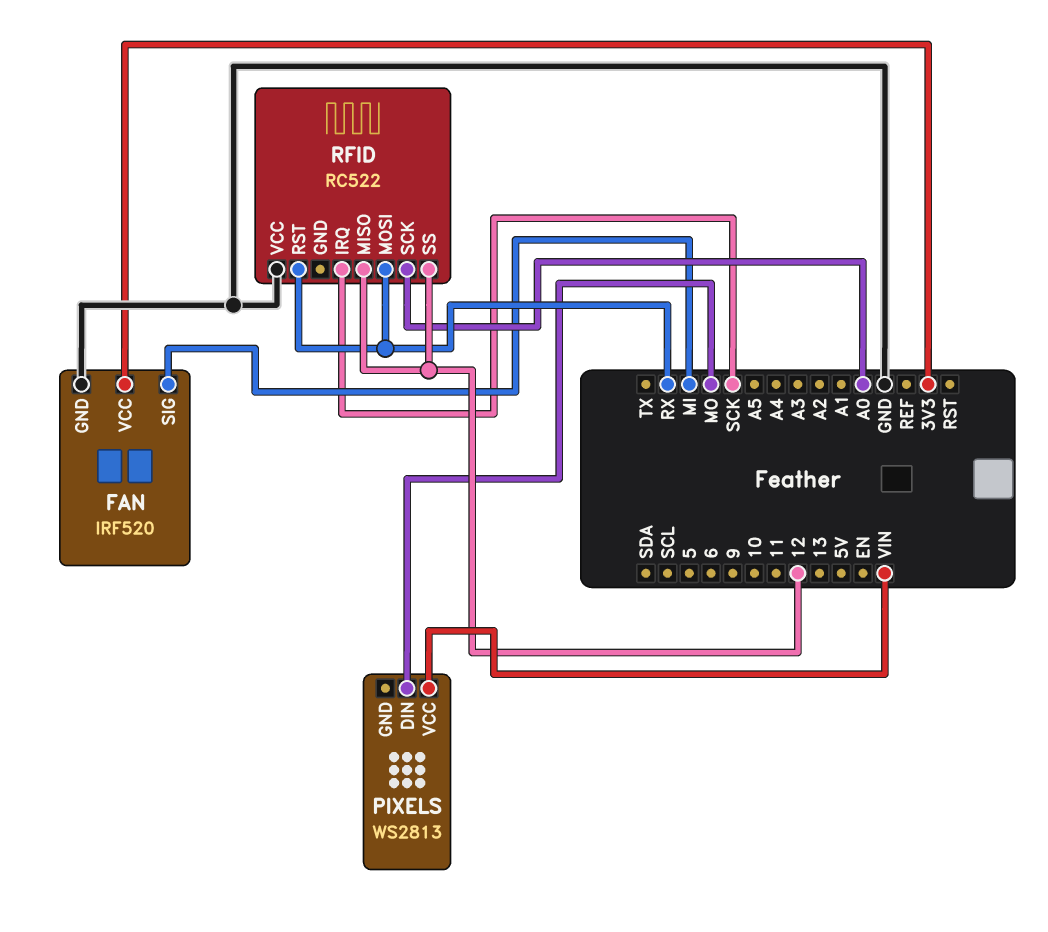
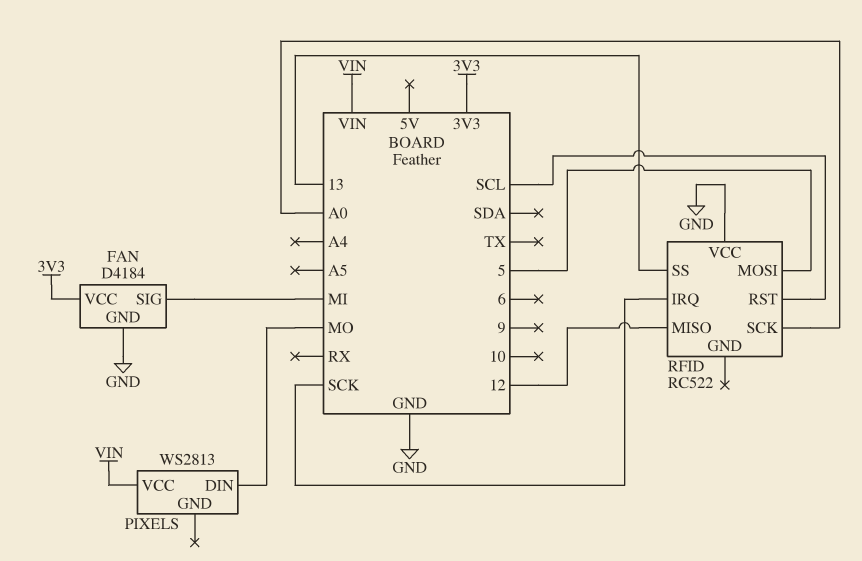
FAN: IRF520 -> D4184
RFID pin MOSI: RX -> 5
RFID pin RST: RX -> SCL
RFID pin SS: 12 -> 13

